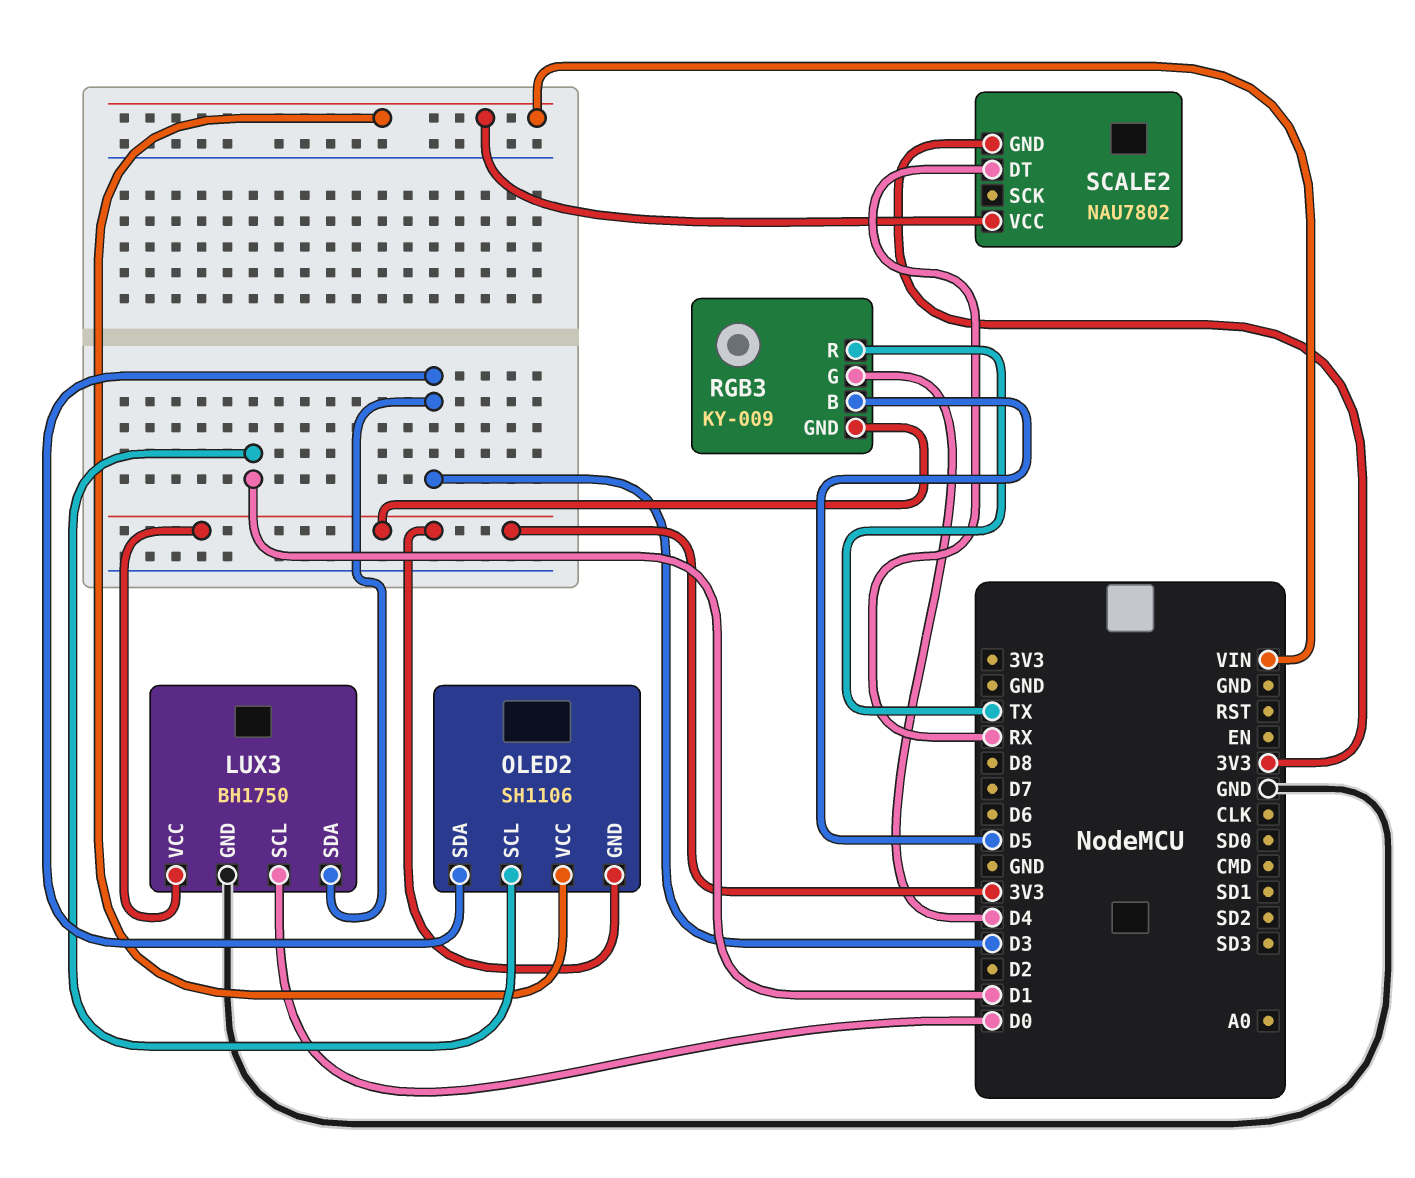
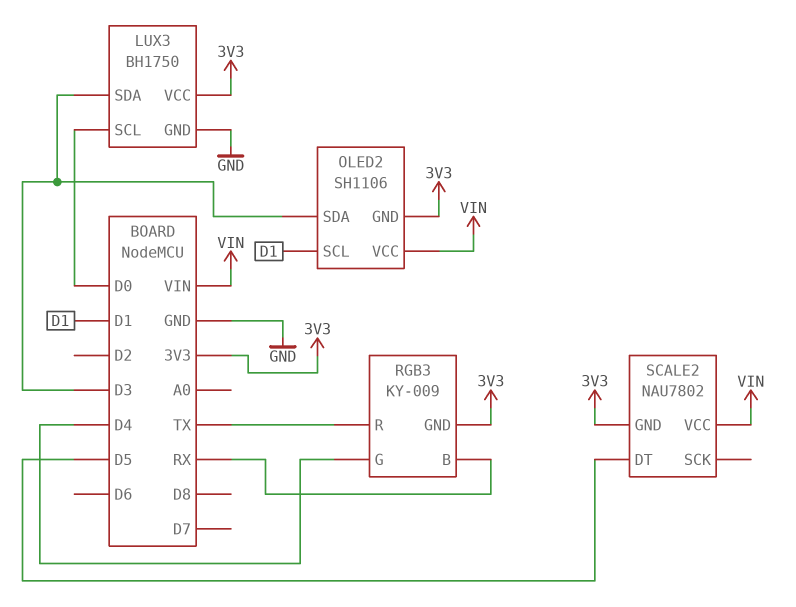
RGB3 pin B: D5 -> RX
SCALE2 pin DT: RX -> D5

